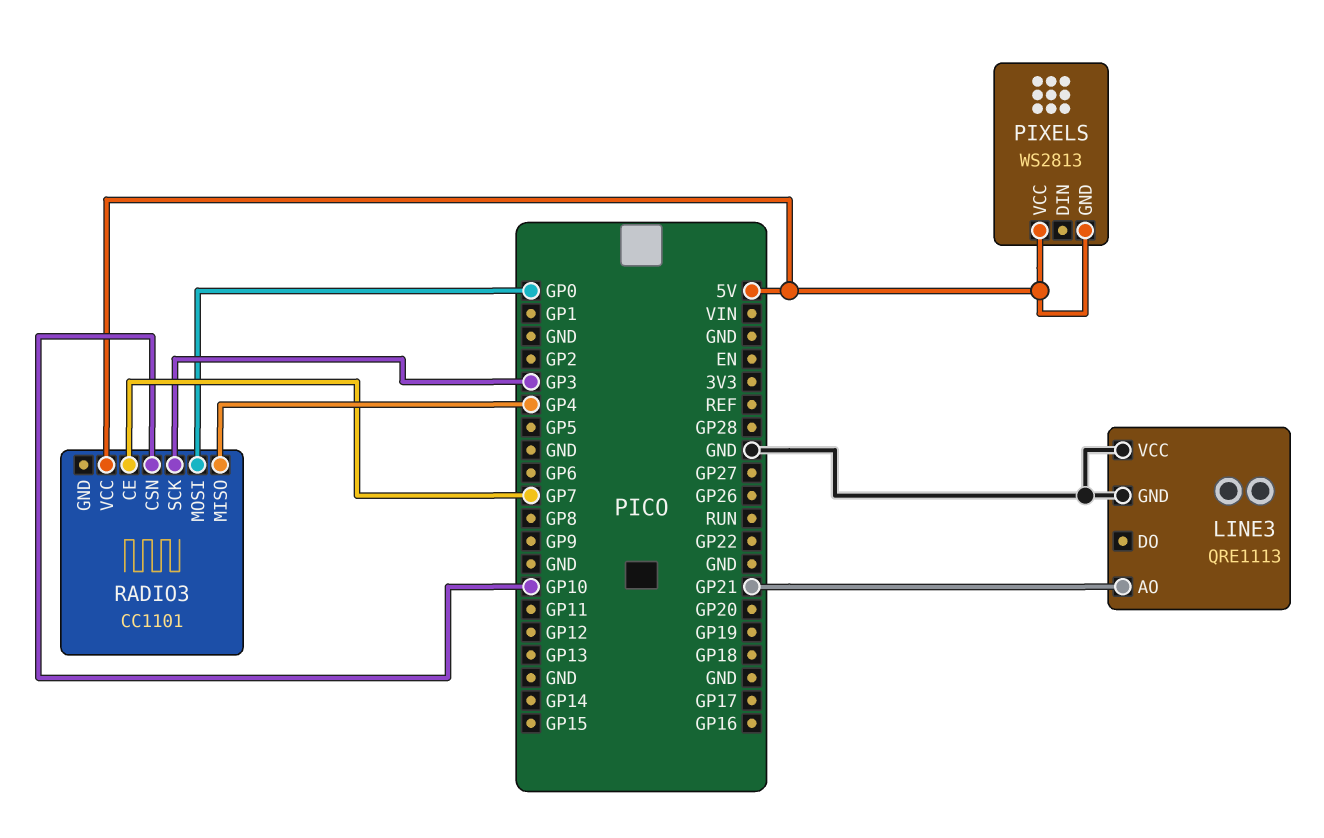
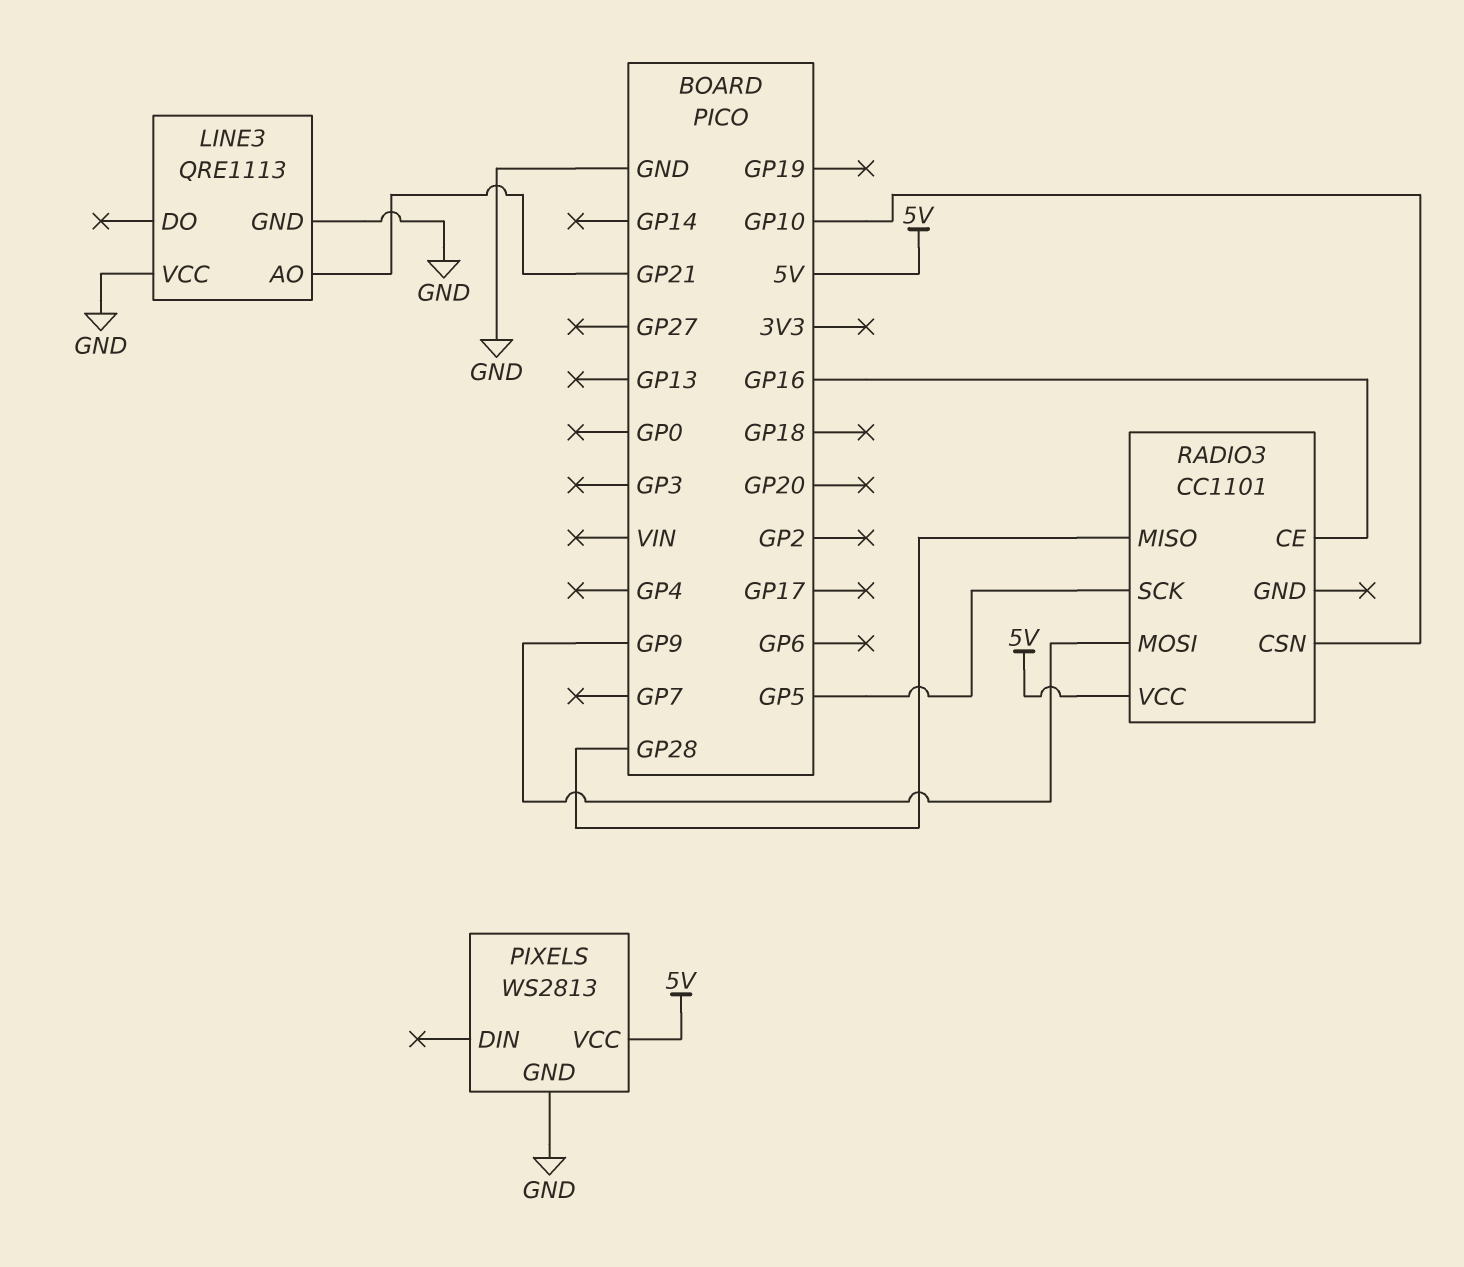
PIXELS pin GND: 5V -> GND
RADIO3 pin CE: GP7 -> GP16
RADIO3 pin MISO: GP4 -> GP28
RADIO3 pin MOSI: GP0 -> GP9
RADIO3 pin SCK: GP3 -> GP5

